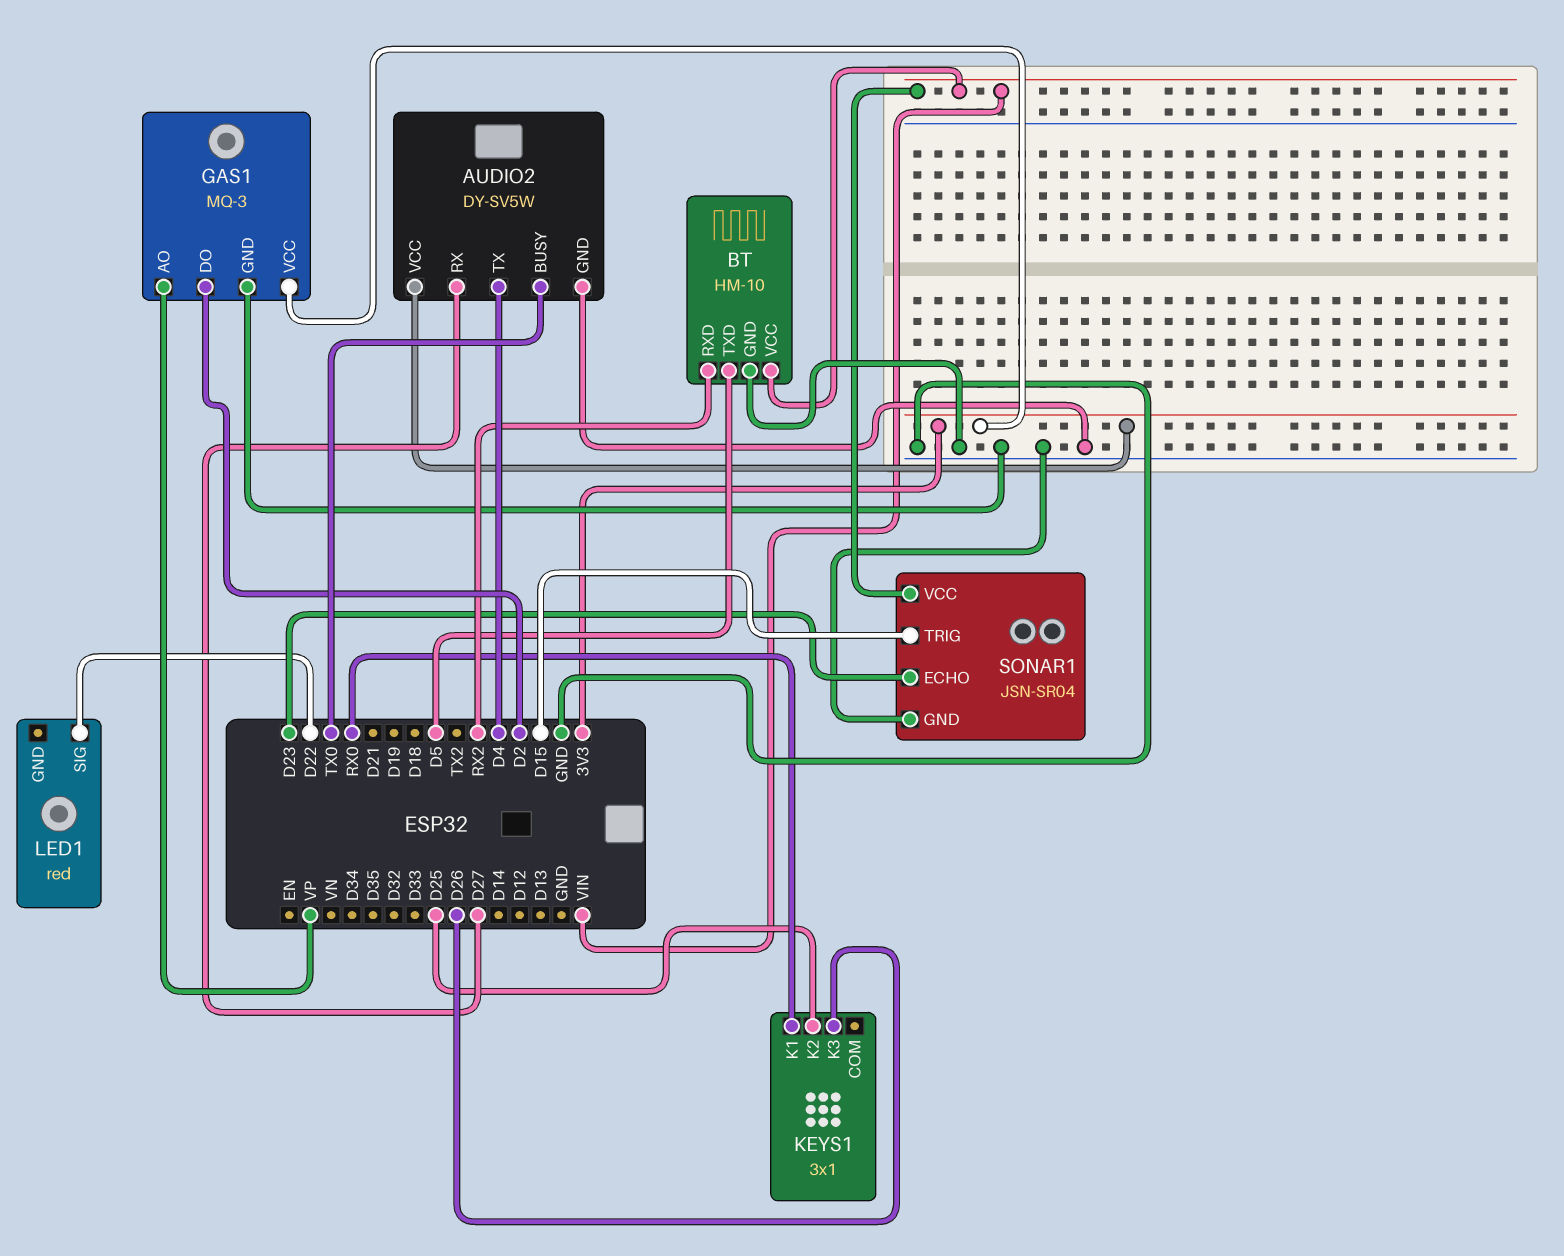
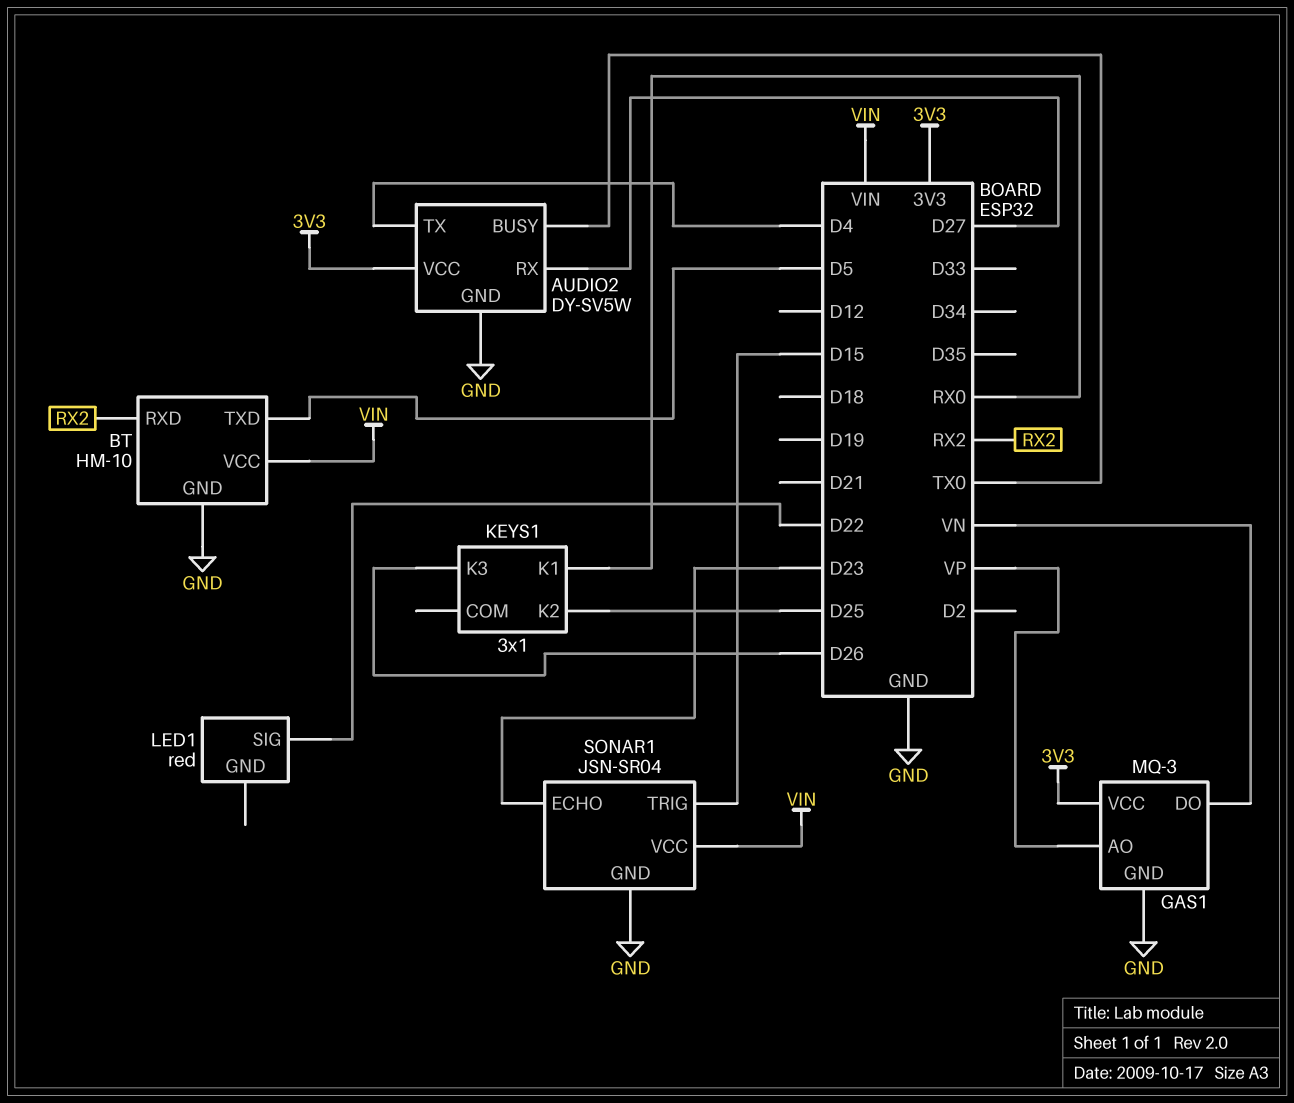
GAS1 pin DO: D2 -> VN

